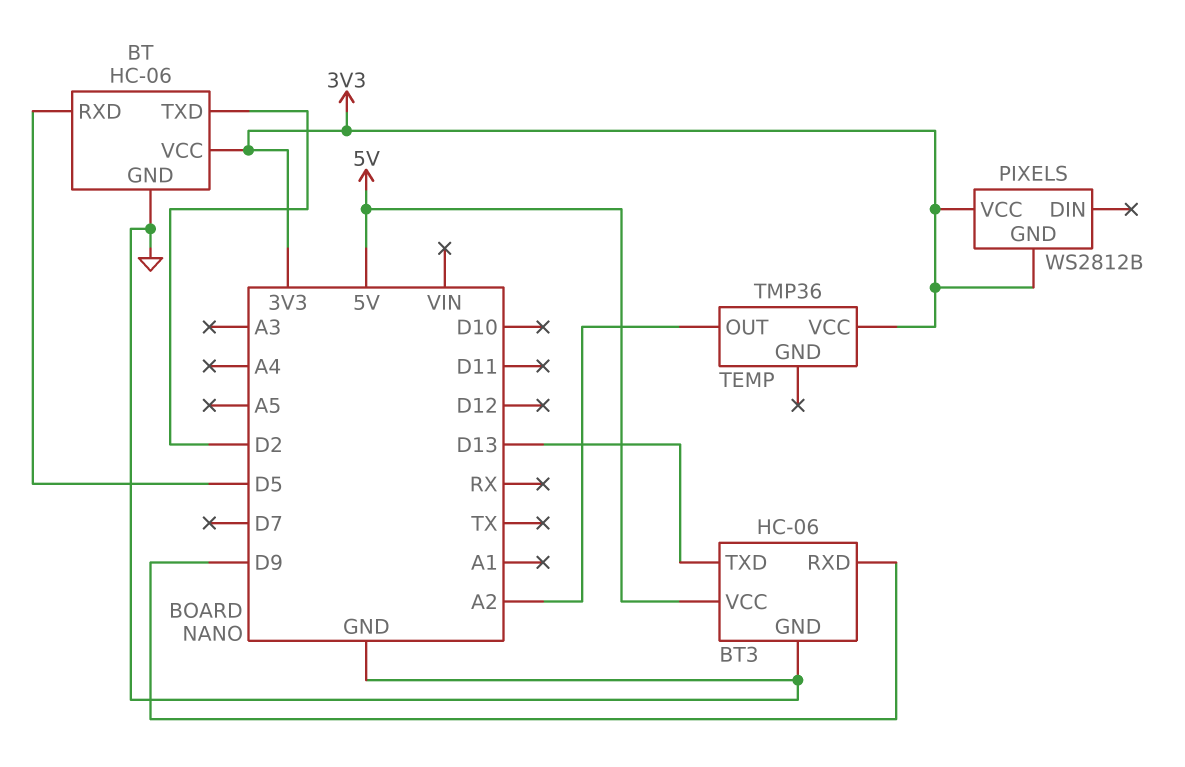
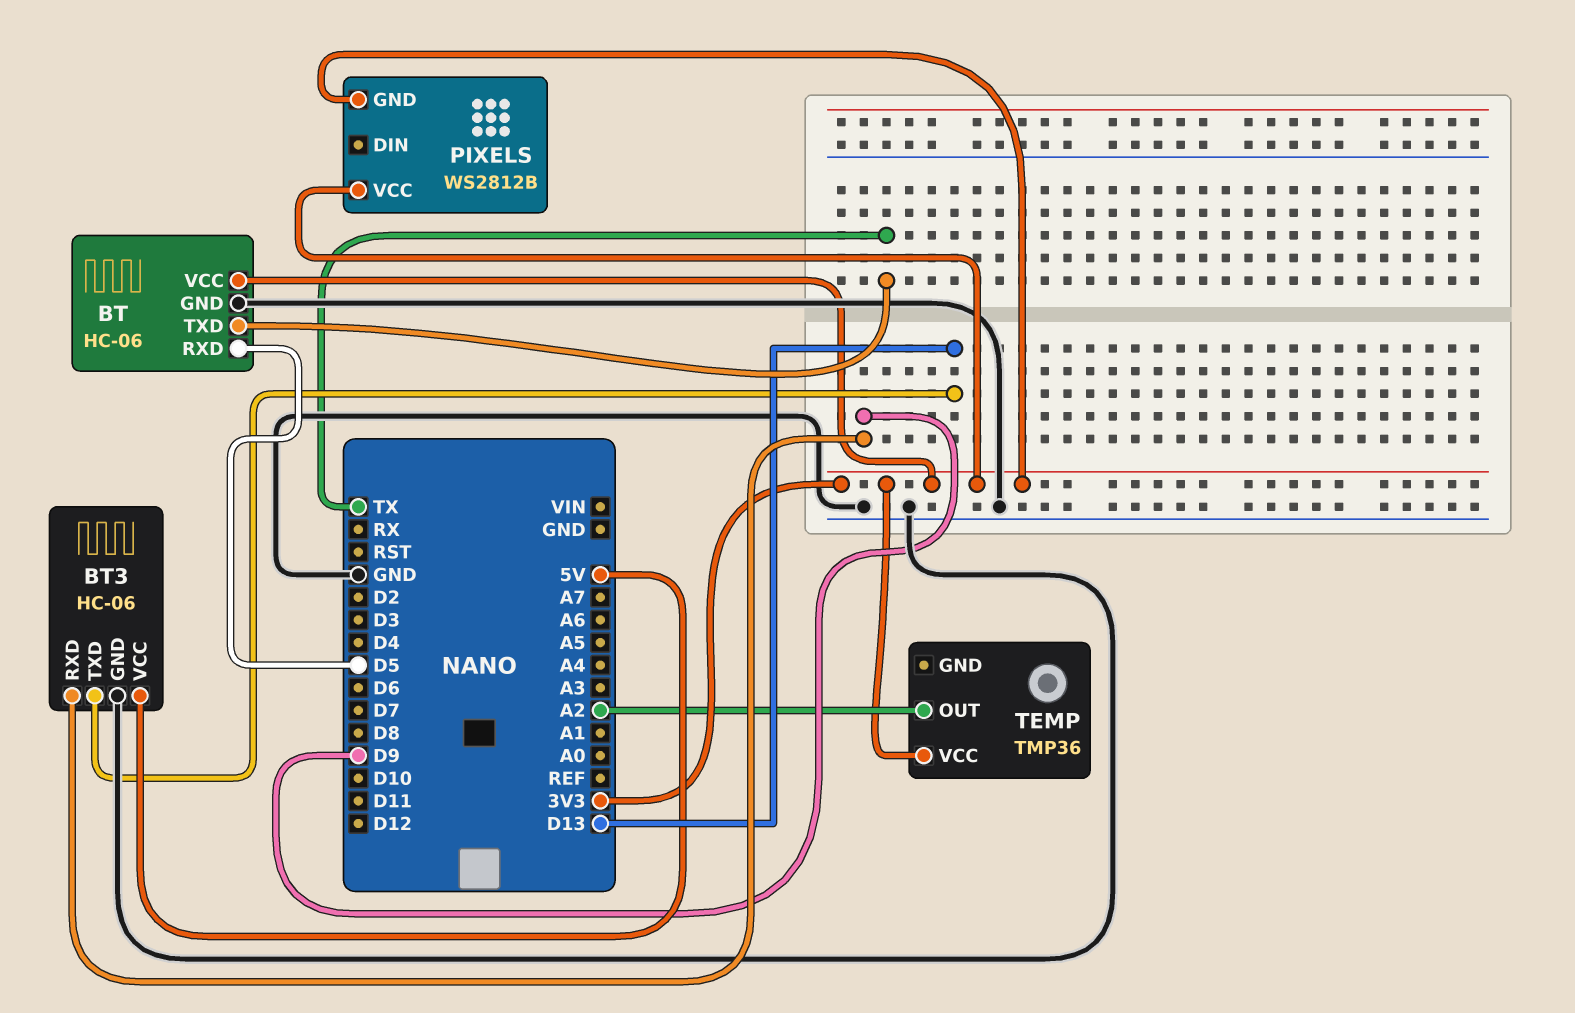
BT pin TXD: D2 -> TX

